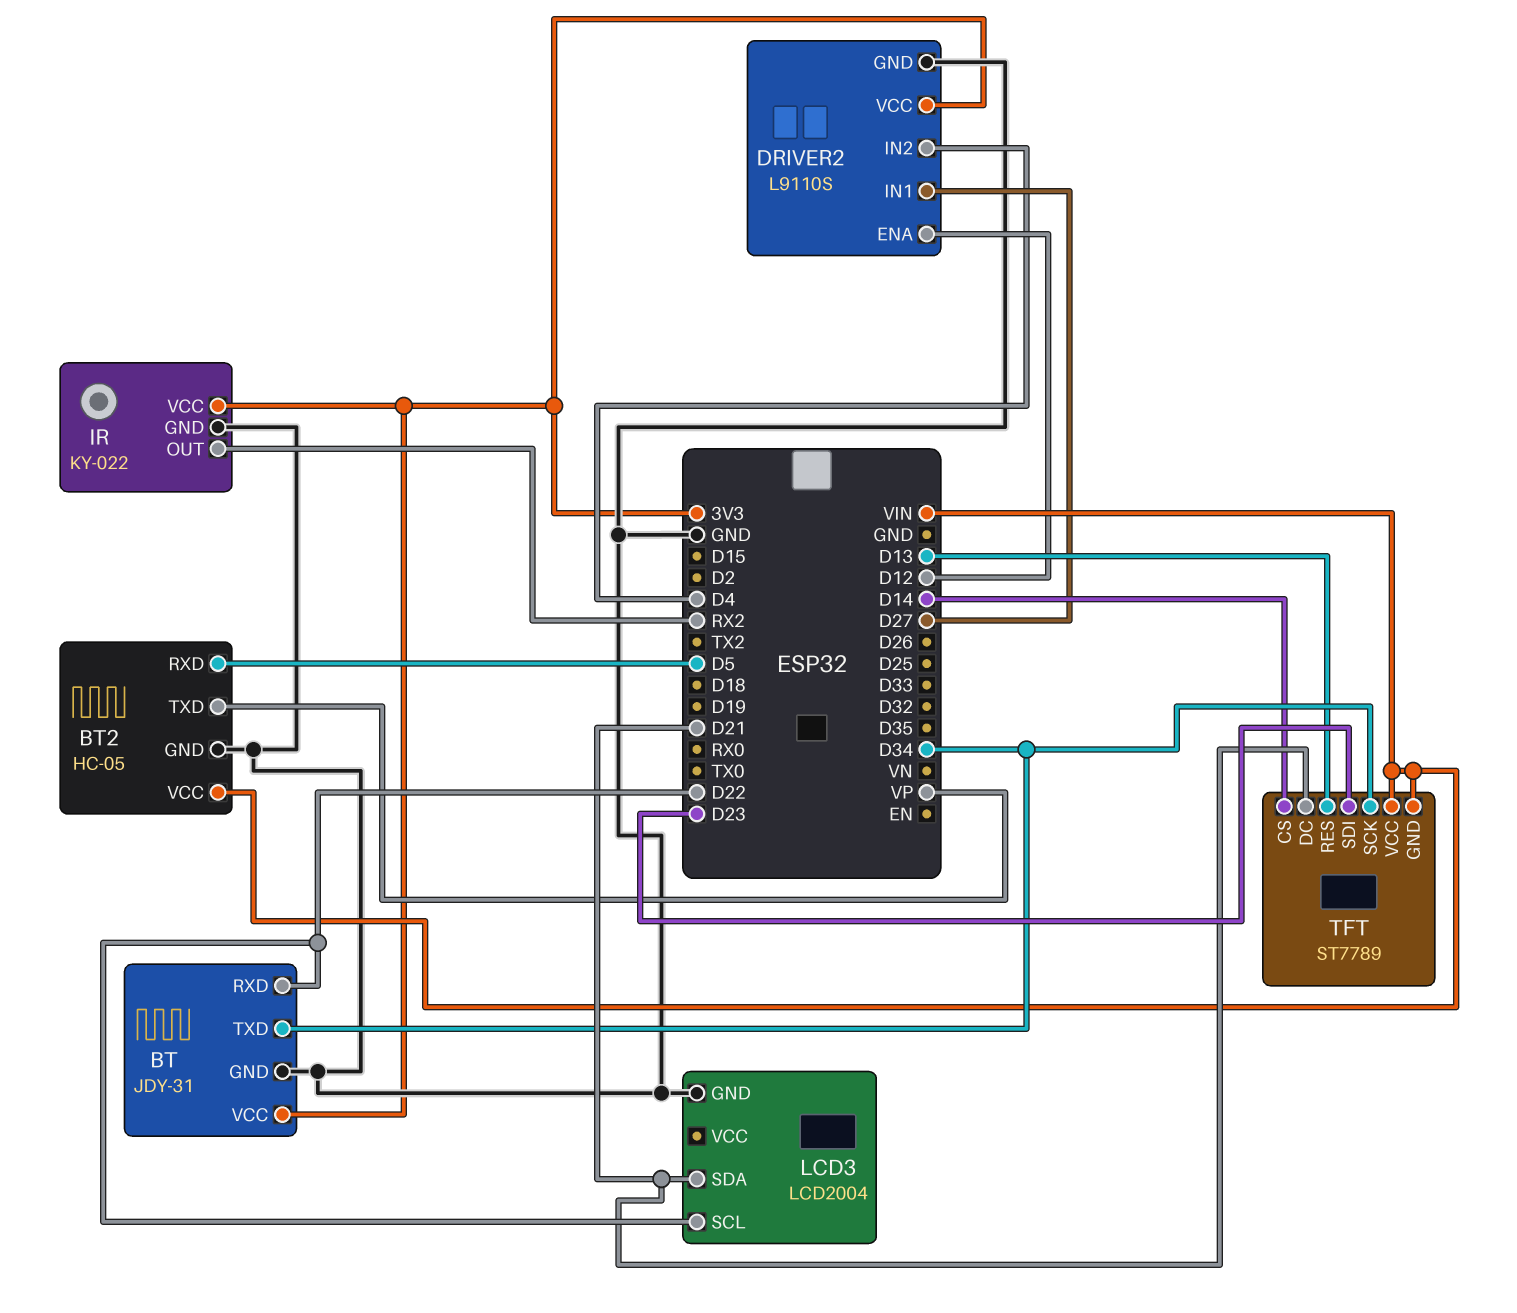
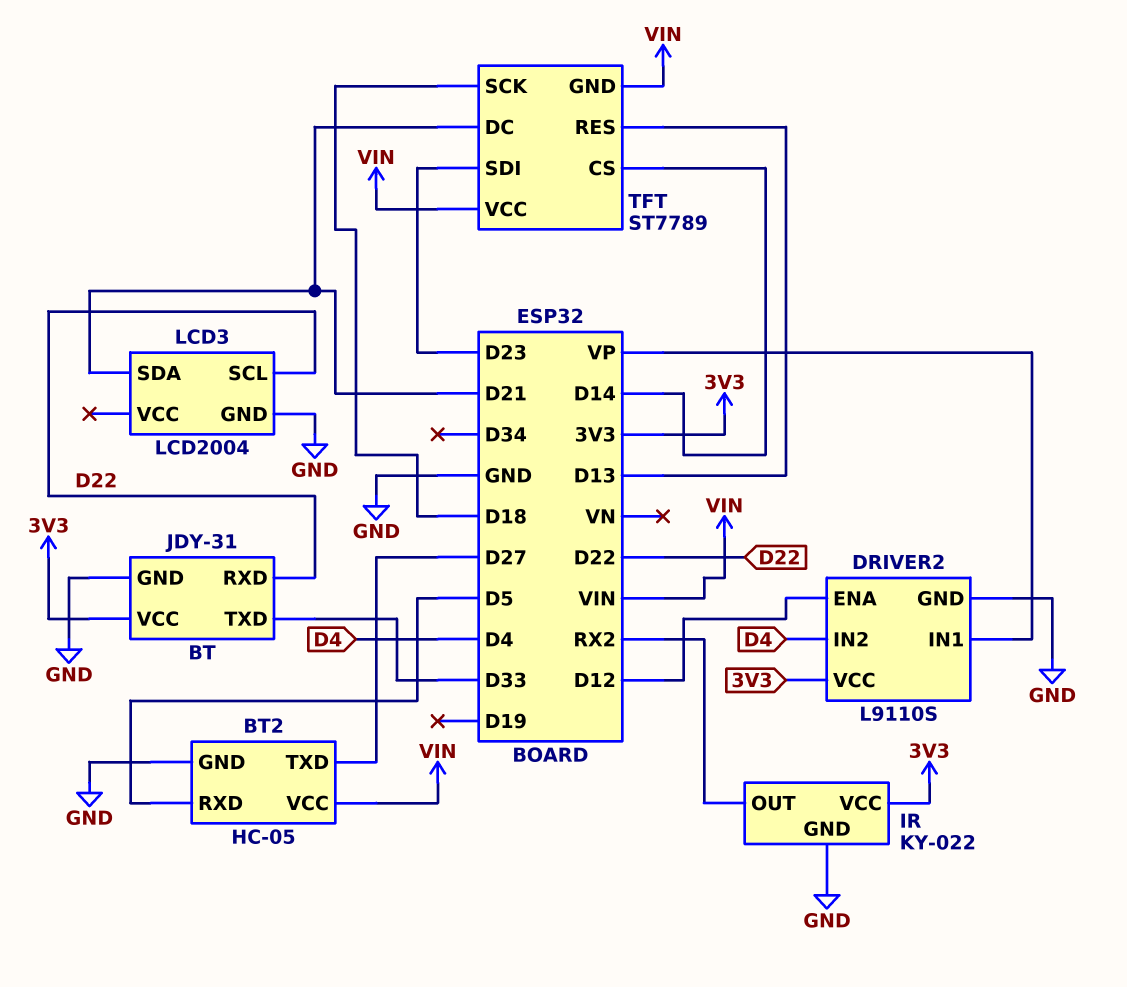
BT pin TXD: D34 -> D33
BT2 pin TXD: VP -> D27
DRIVER2 pin IN1: D27 -> VP
TFT pin SCK: D34 -> D18

